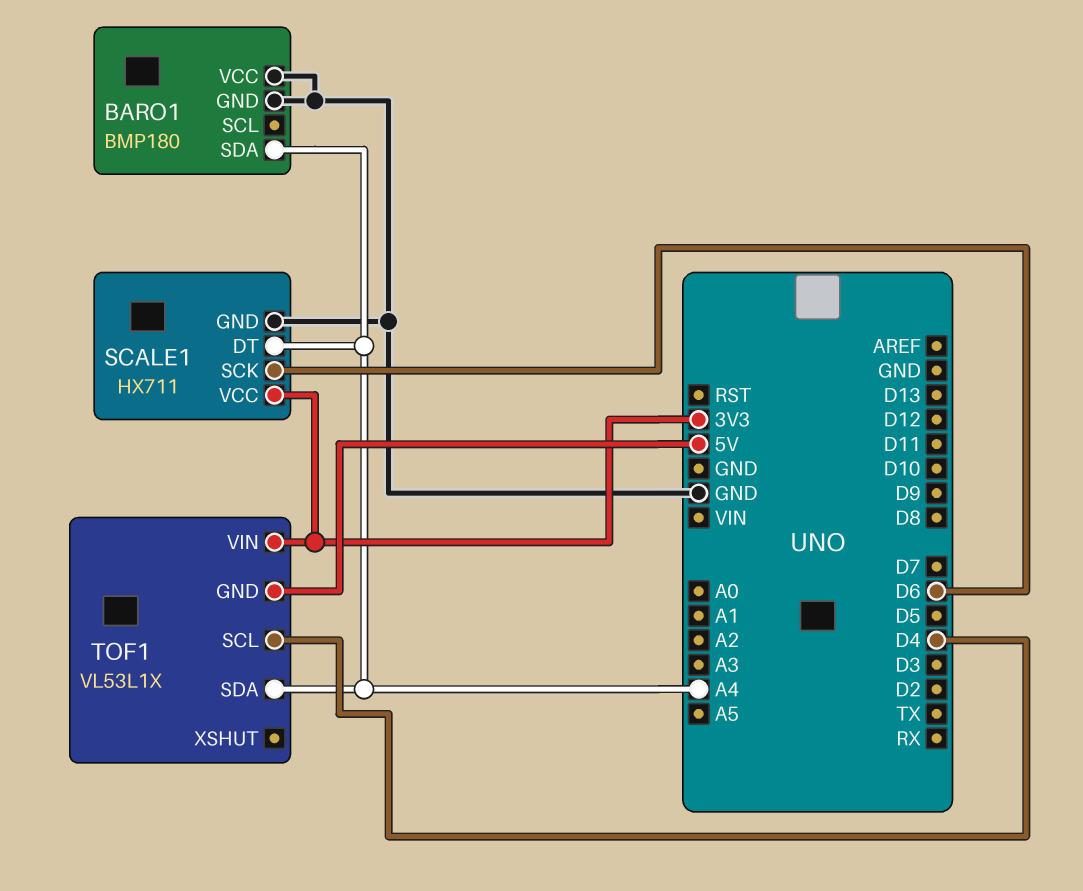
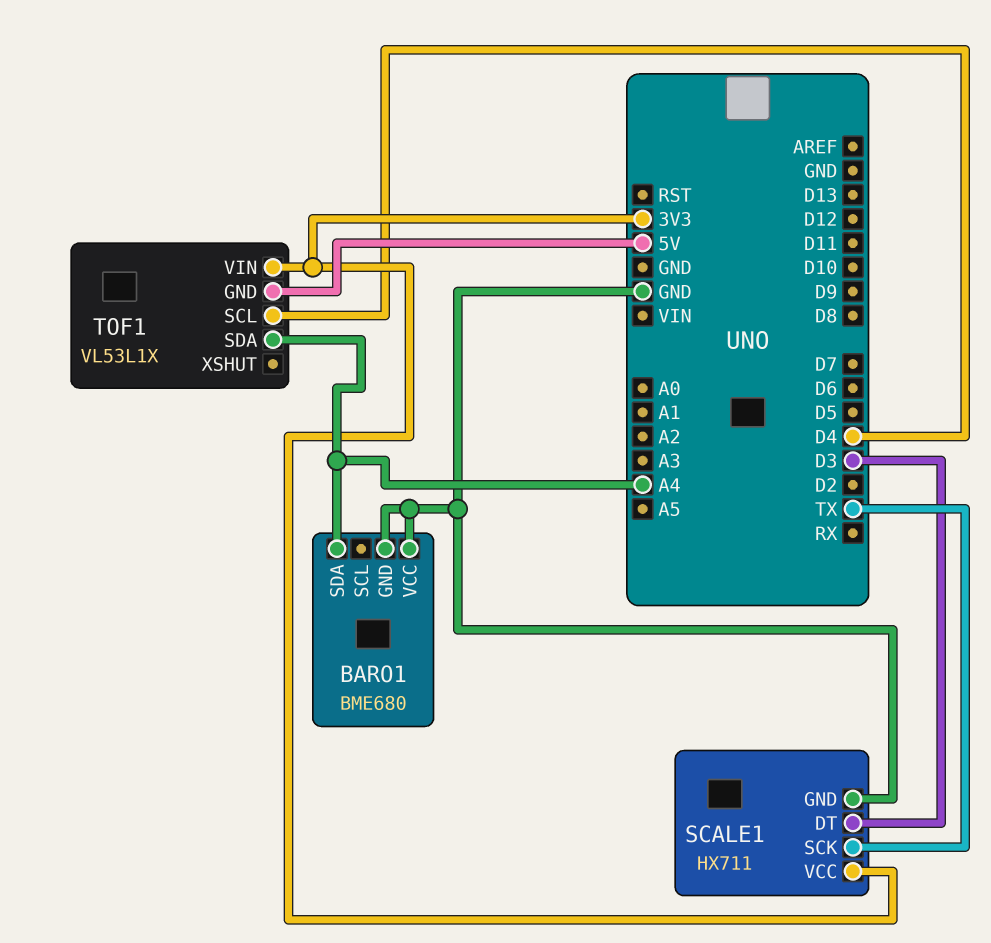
BARO1: BMP180 -> BME680
SCALE1 pin DT: A4 -> D3
SCALE1 pin SCK: D6 -> TX

